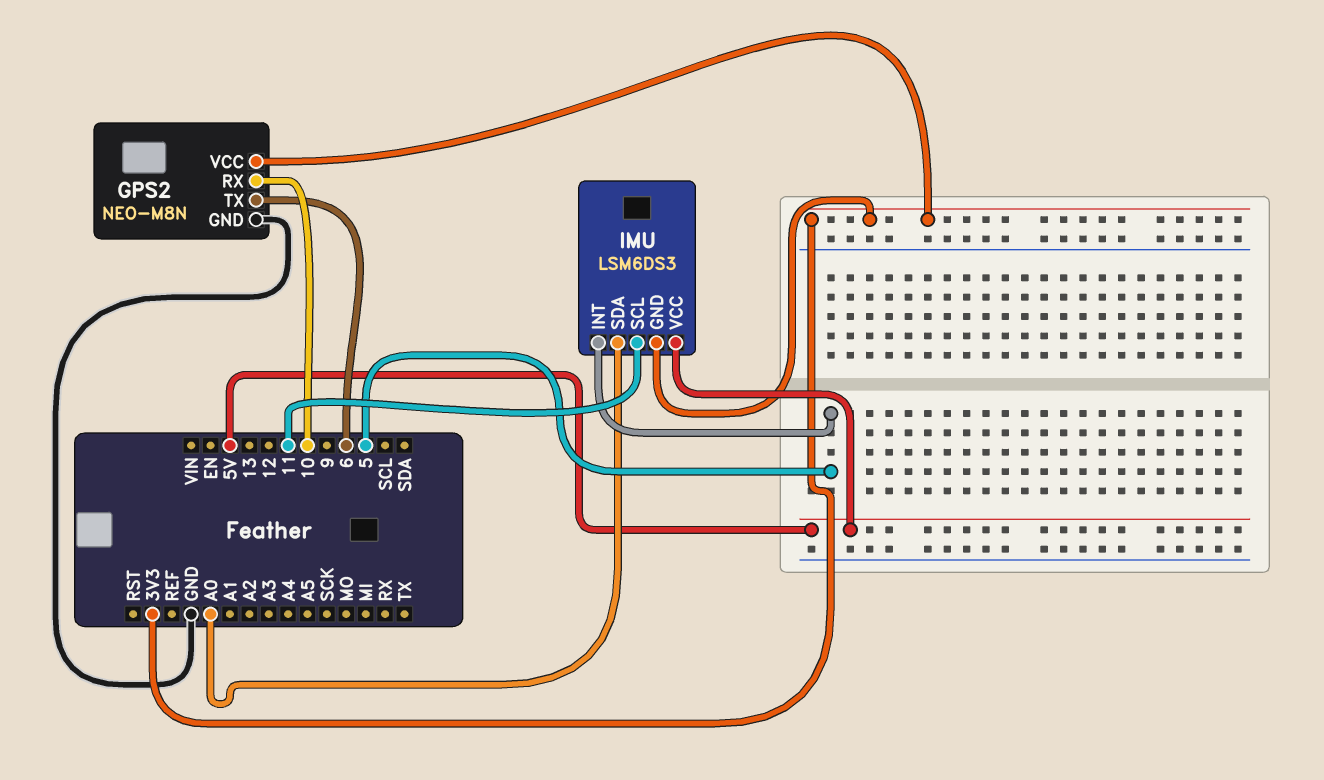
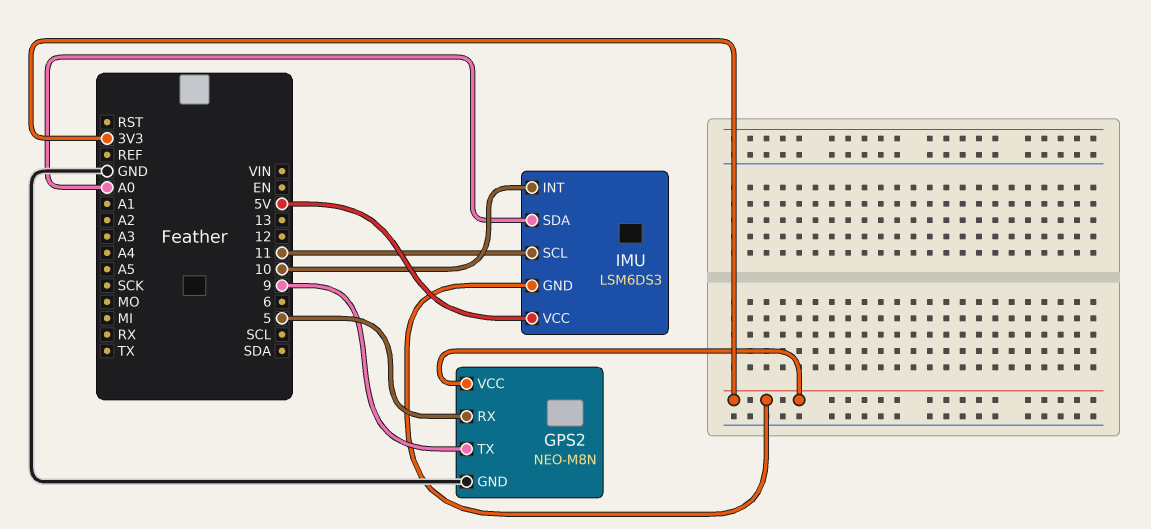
GPS2 pin RX: 10 -> 5
GPS2 pin TX: 6 -> 9
IMU pin INT: 5 -> 10

